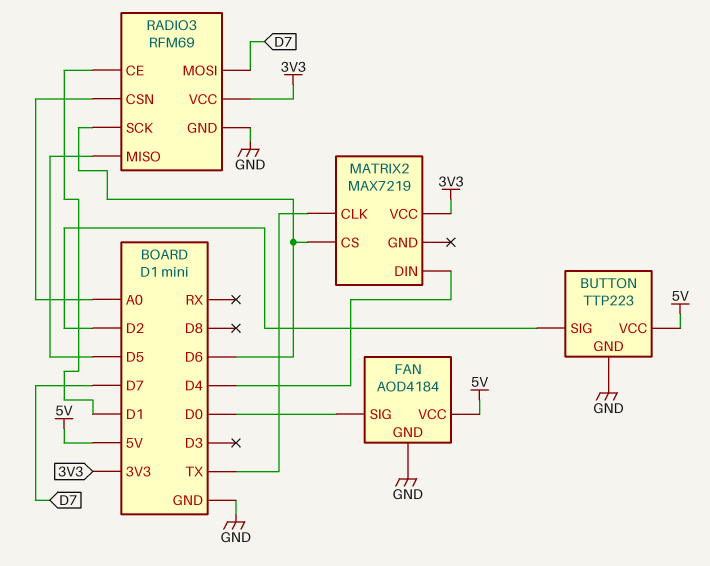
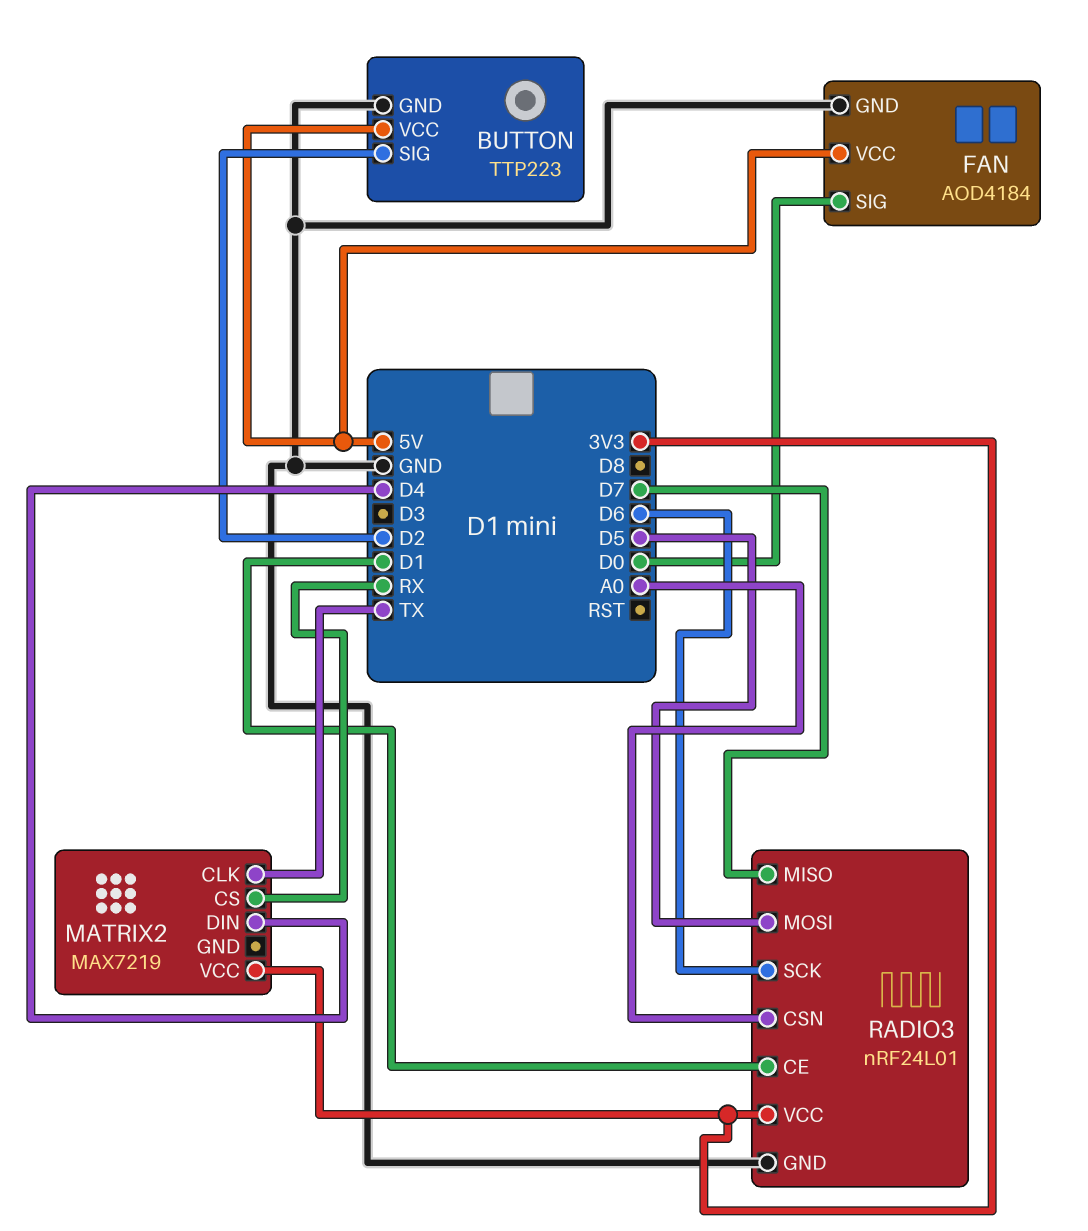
MATRIX2 pin CS: D6 -> RX
RADIO3: RFM69 -> nRF24L01
RADIO3 pin MISO: D5 -> D7
RADIO3 pin MOSI: D7 -> D5

